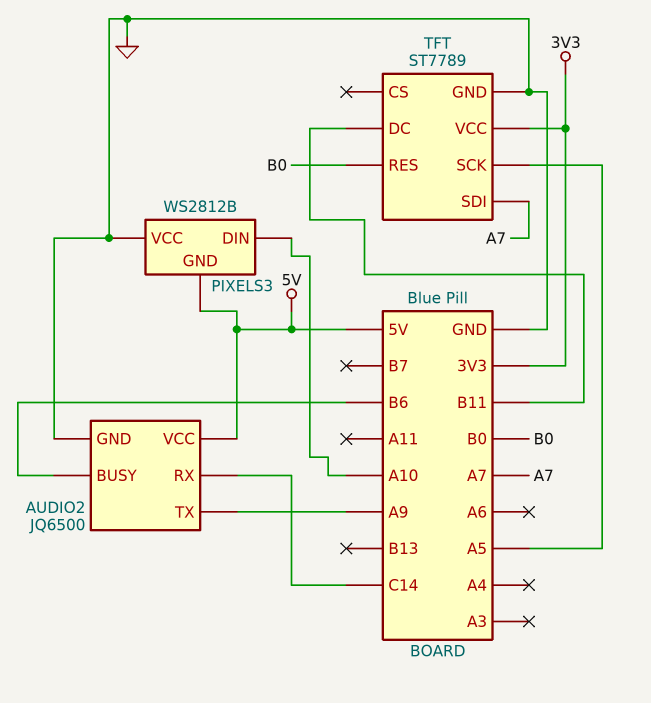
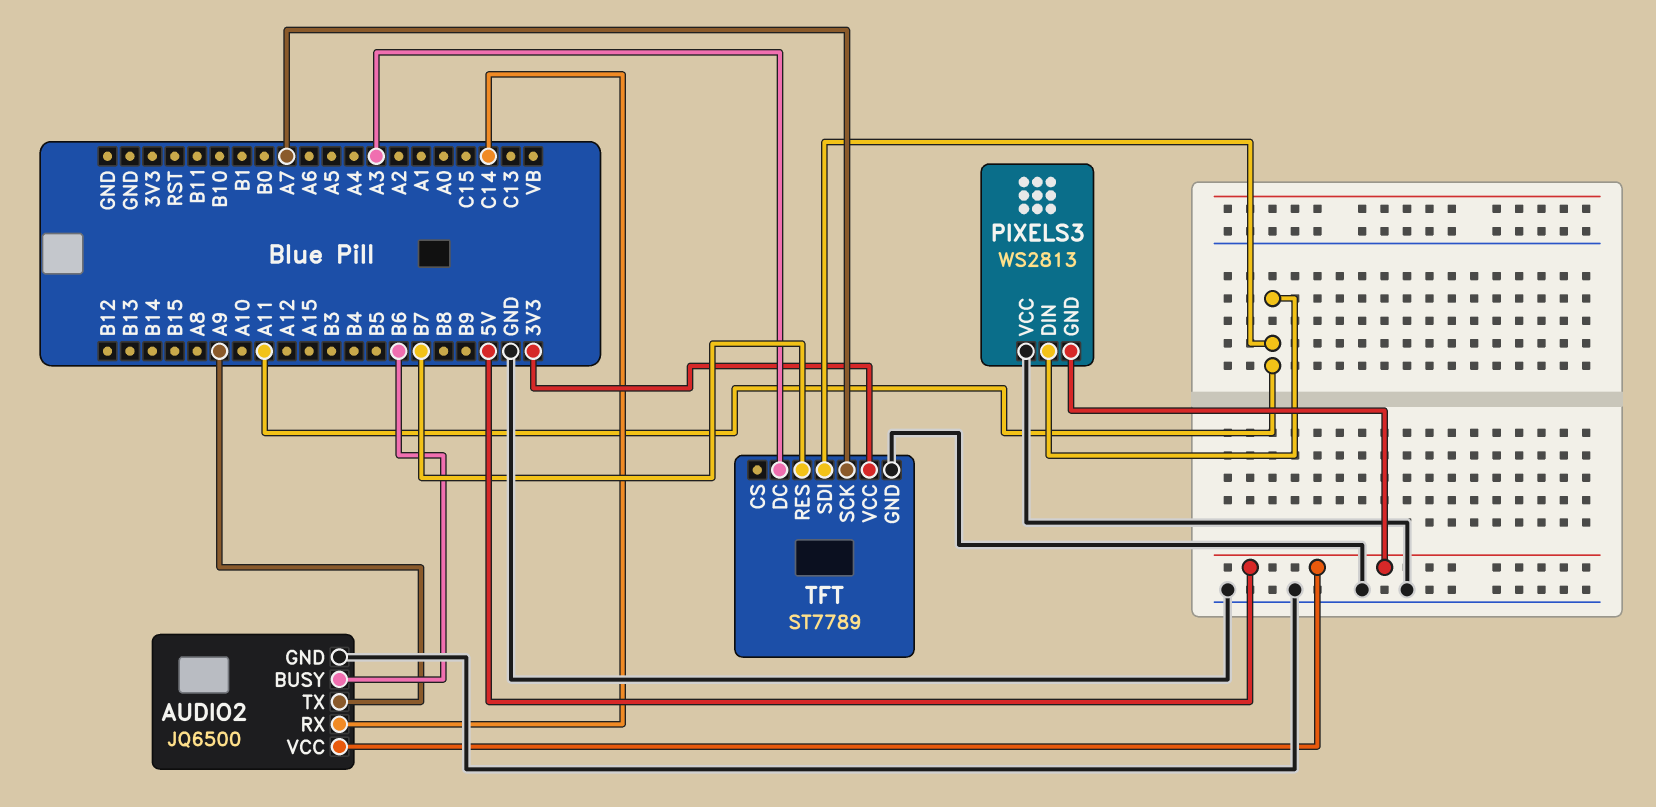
PIXELS3: WS2812B -> WS2813
PIXELS3 pin DIN: A10 -> A11
TFT pin DC: B11 -> A3
TFT pin RES: B0 -> B7
TFT pin SCK: A5 -> A7
TFT pin SDI: A7 -> A11

